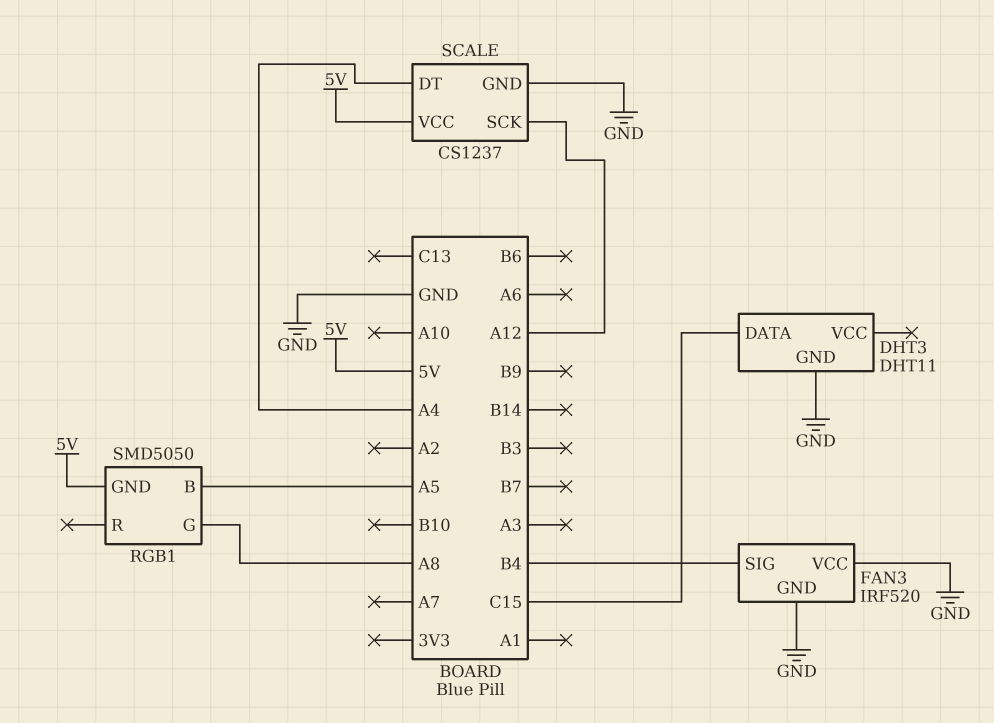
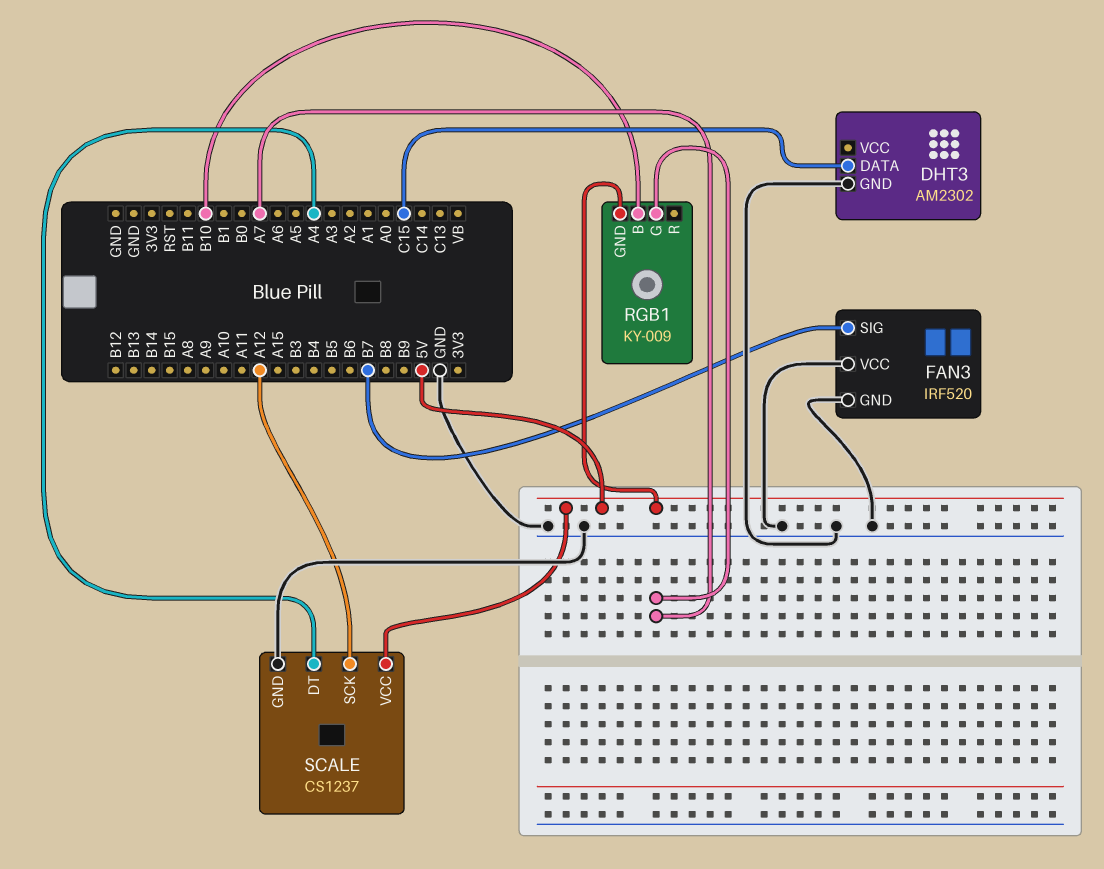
DHT3: DHT11 -> AM2302
FAN3 pin SIG: B4 -> B7
RGB1: SMD5050 -> KY-009
RGB1 pin B: A5 -> B10
RGB1 pin G: A8 -> A7

